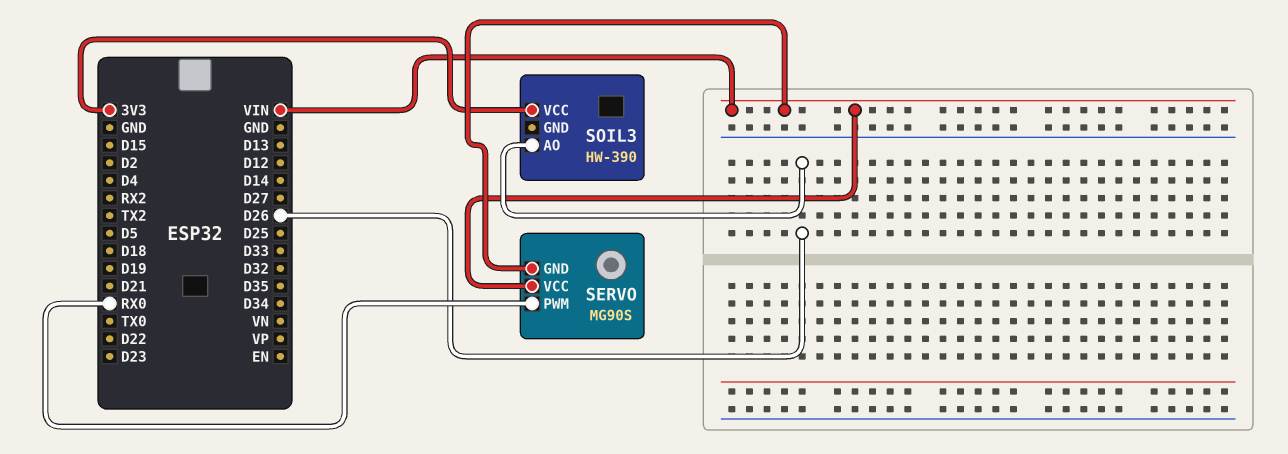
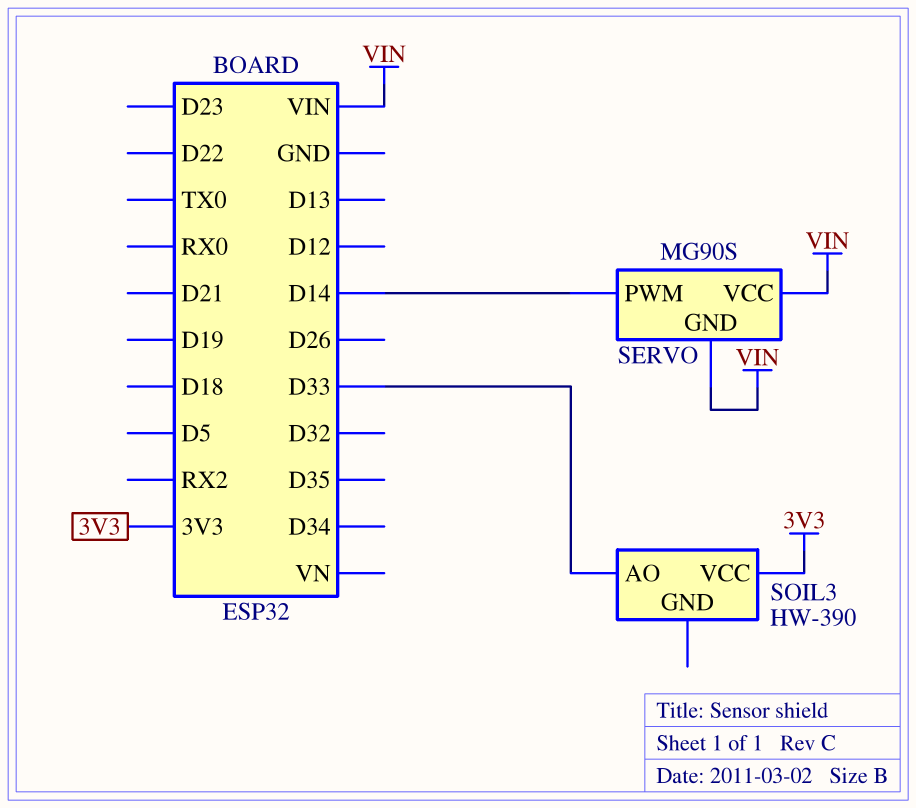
SERVO pin PWM: RX0 -> D14
SOIL3 pin AO: D26 -> D33

